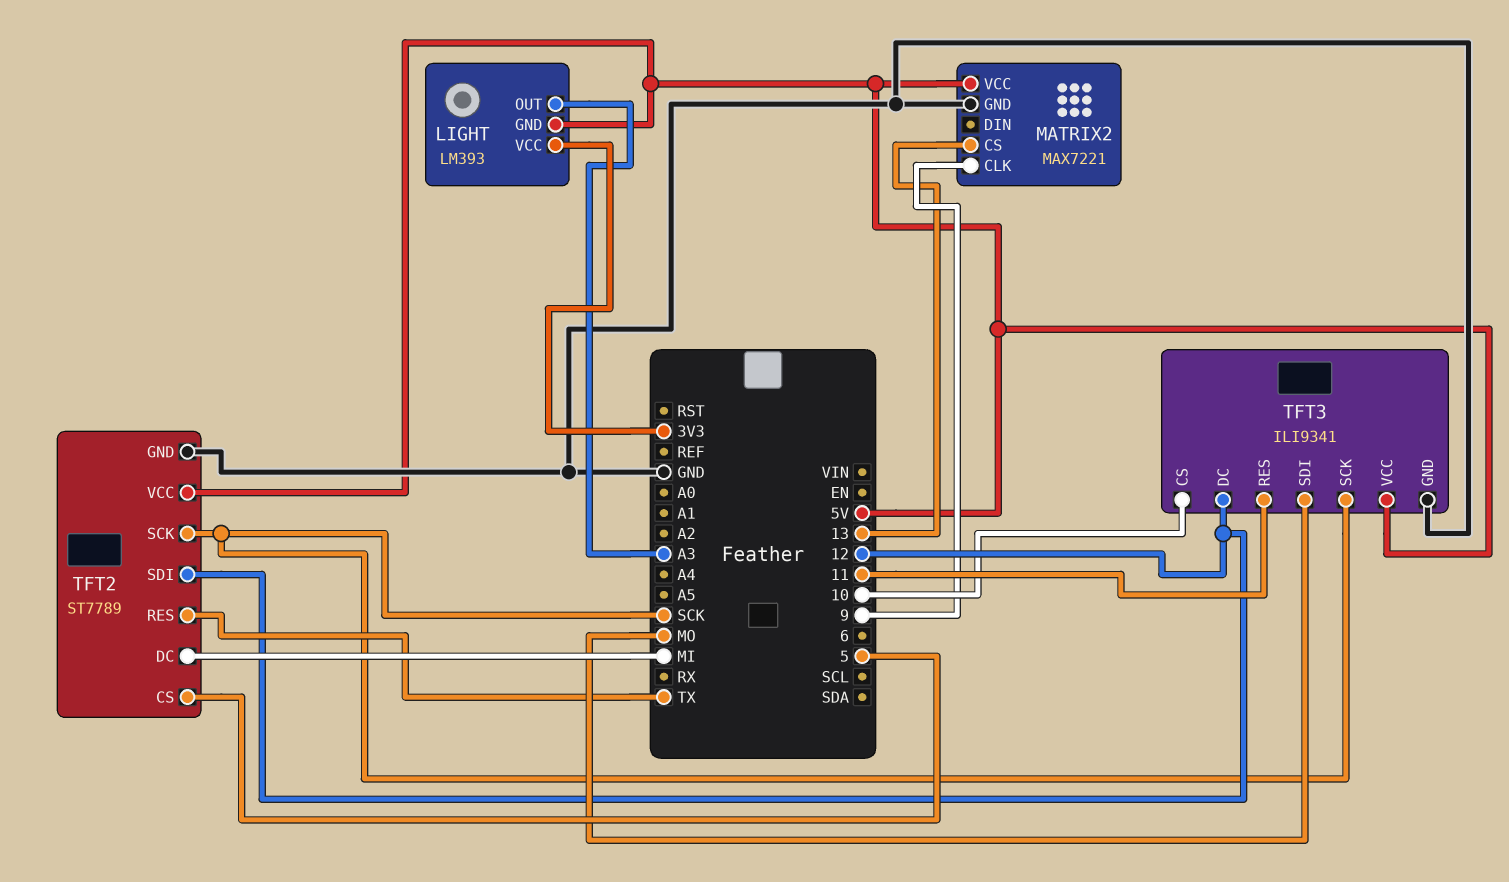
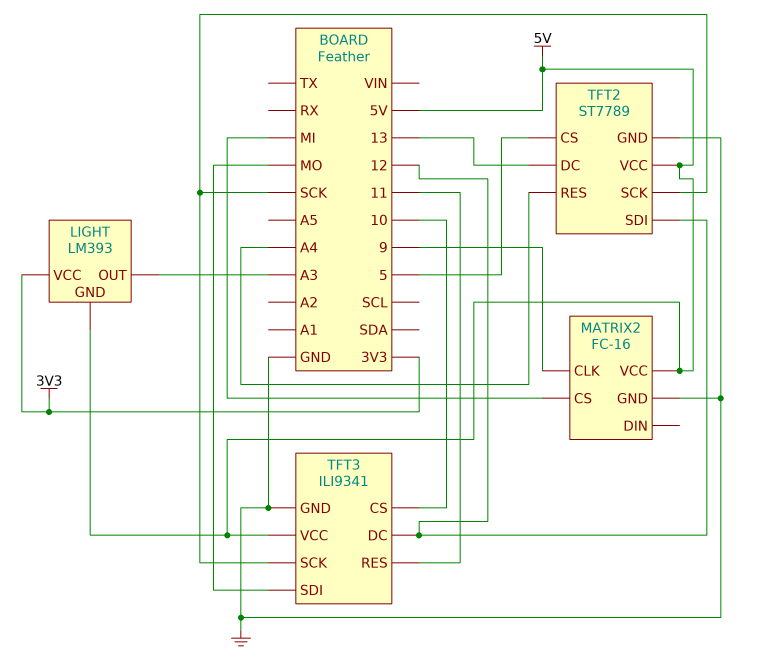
MATRIX2: MAX7221 -> FC-16
MATRIX2 pin CS: 13 -> MI
TFT2 pin DC: MI -> 13
TFT2 pin RES: TX -> A4

